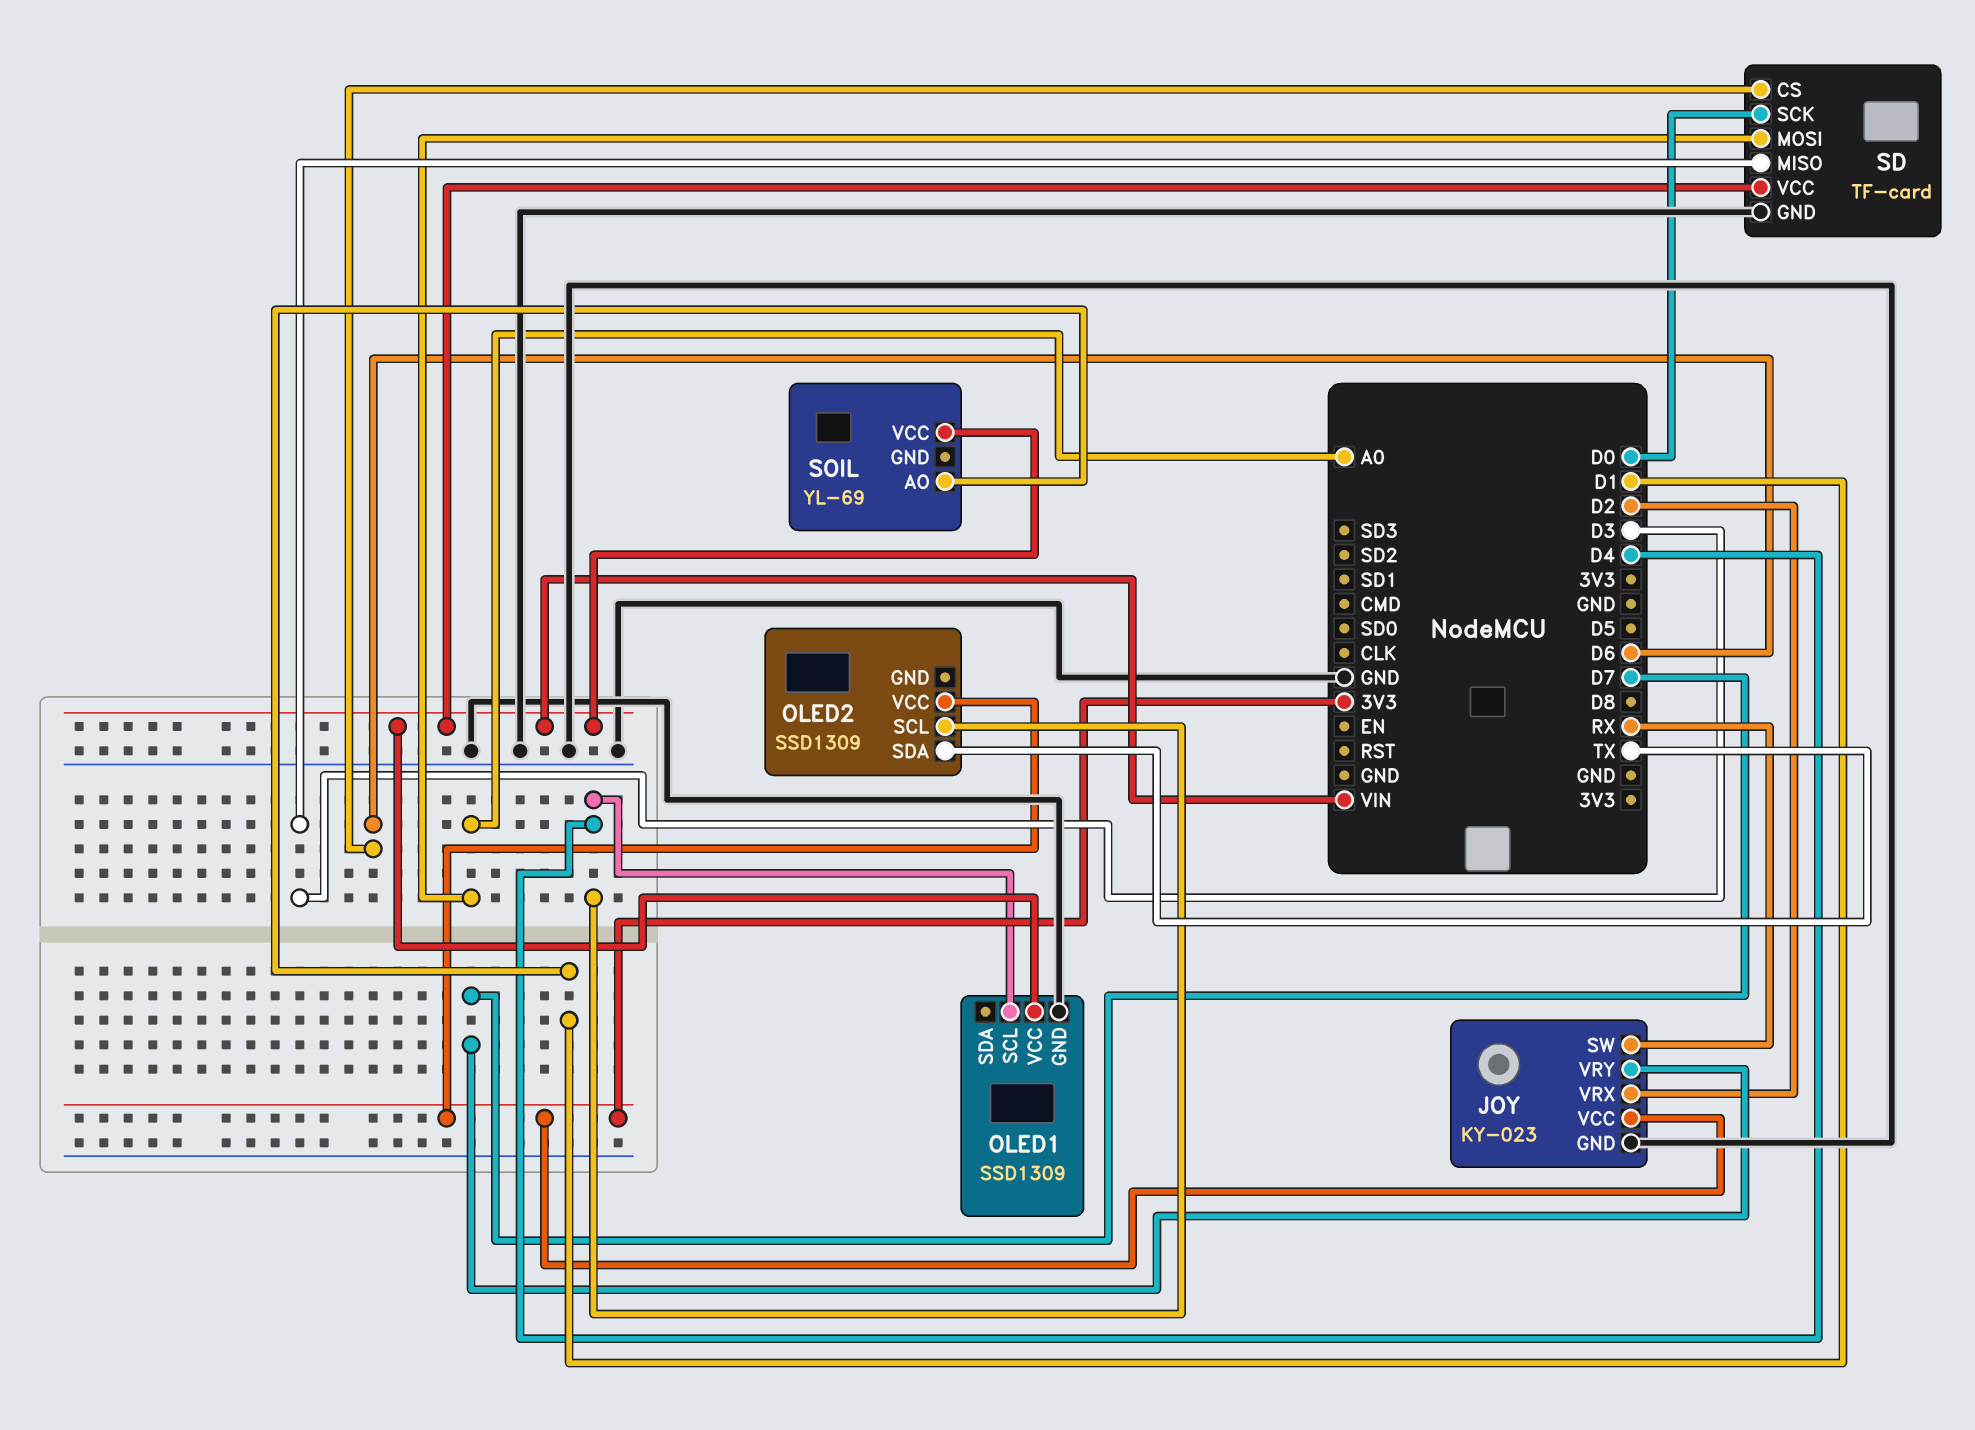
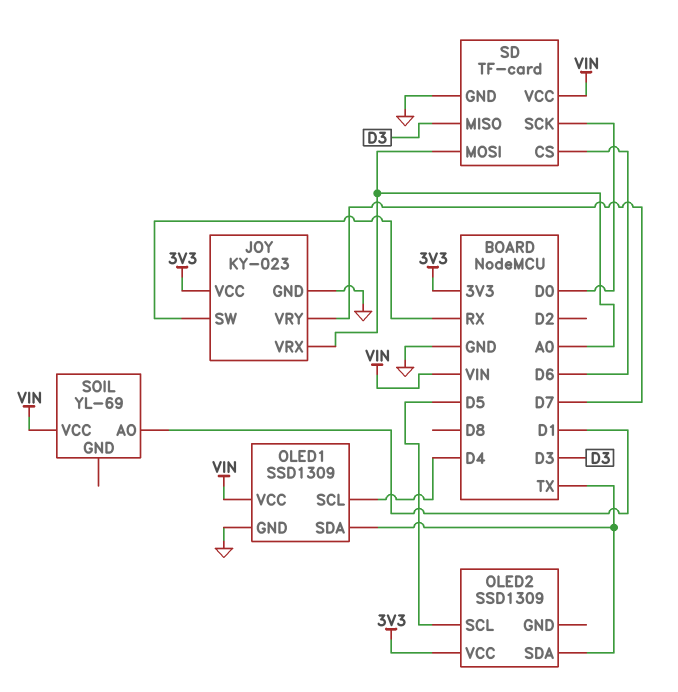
JOY pin VRX: D2 -> A0
OLED1 pin SDA: none -> TX
OLED2 pin SCL: D4 -> D5

